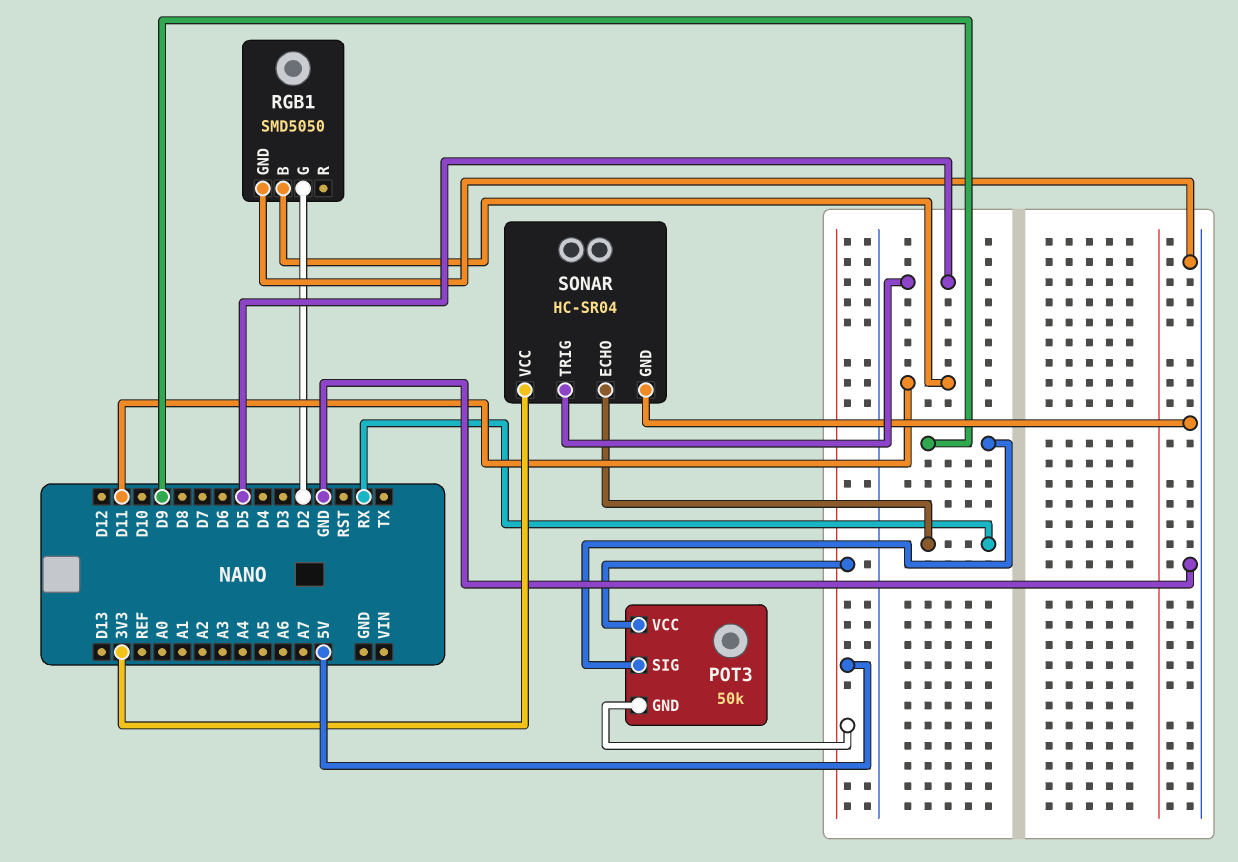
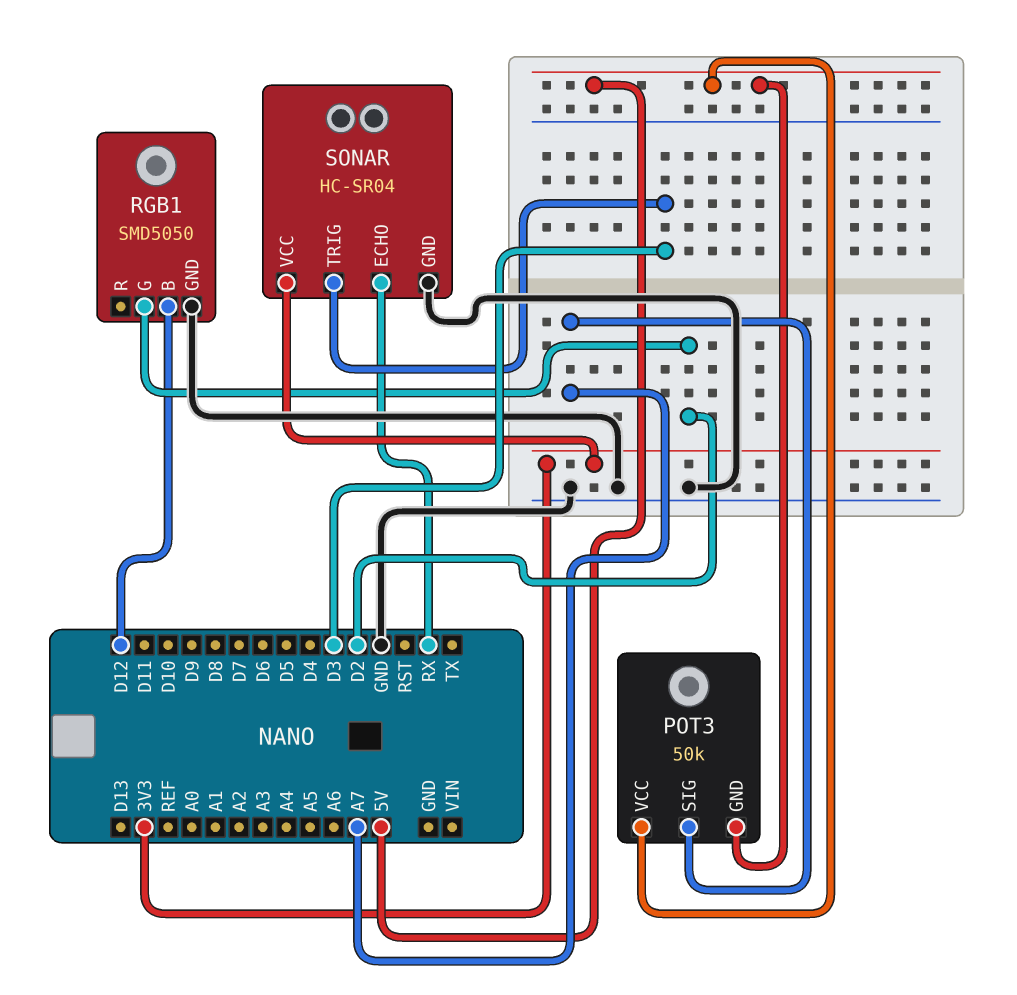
POT3 pin SIG: D9 -> A7
RGB1 pin B: D11 -> D12
SONAR pin TRIG: D5 -> D3

